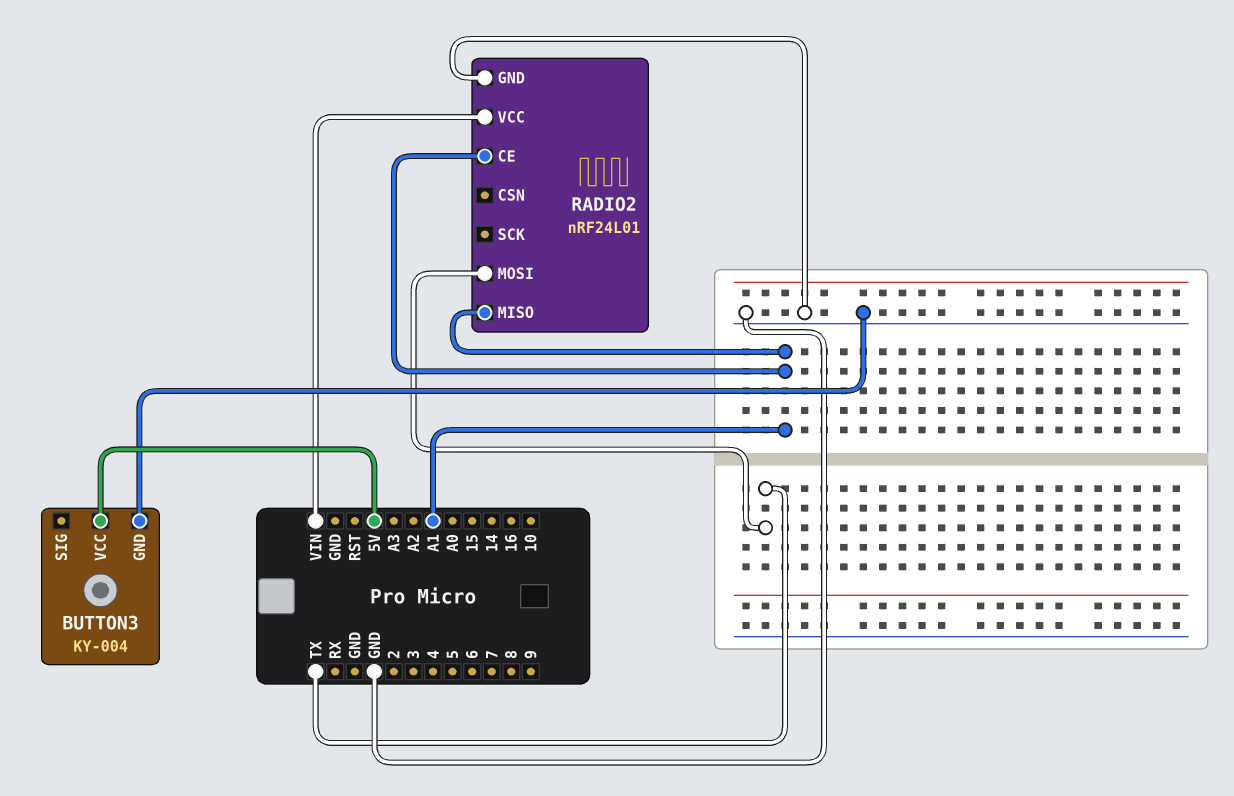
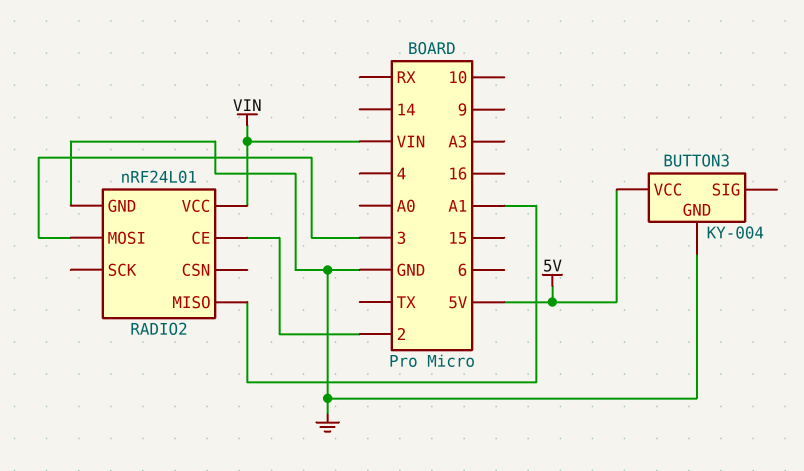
RADIO2 pin CE: A1 -> 2
RADIO2 pin MOSI: TX -> 3

